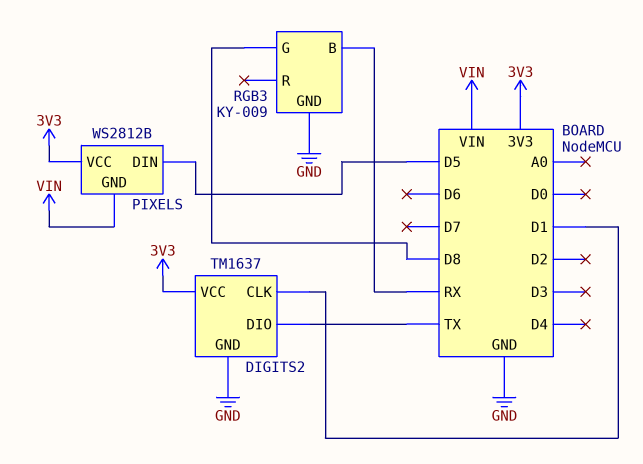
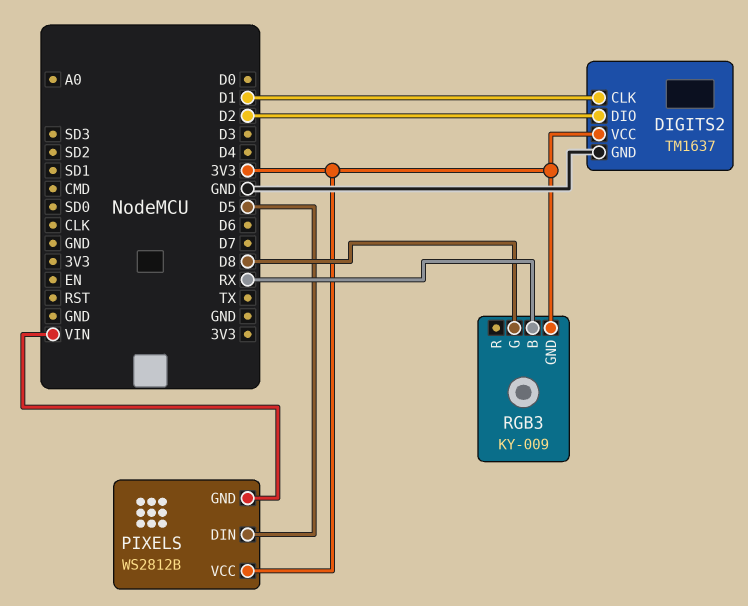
DIGITS2 pin DIO: TX -> D2
RGB3 pin GND: GND -> 3V3

